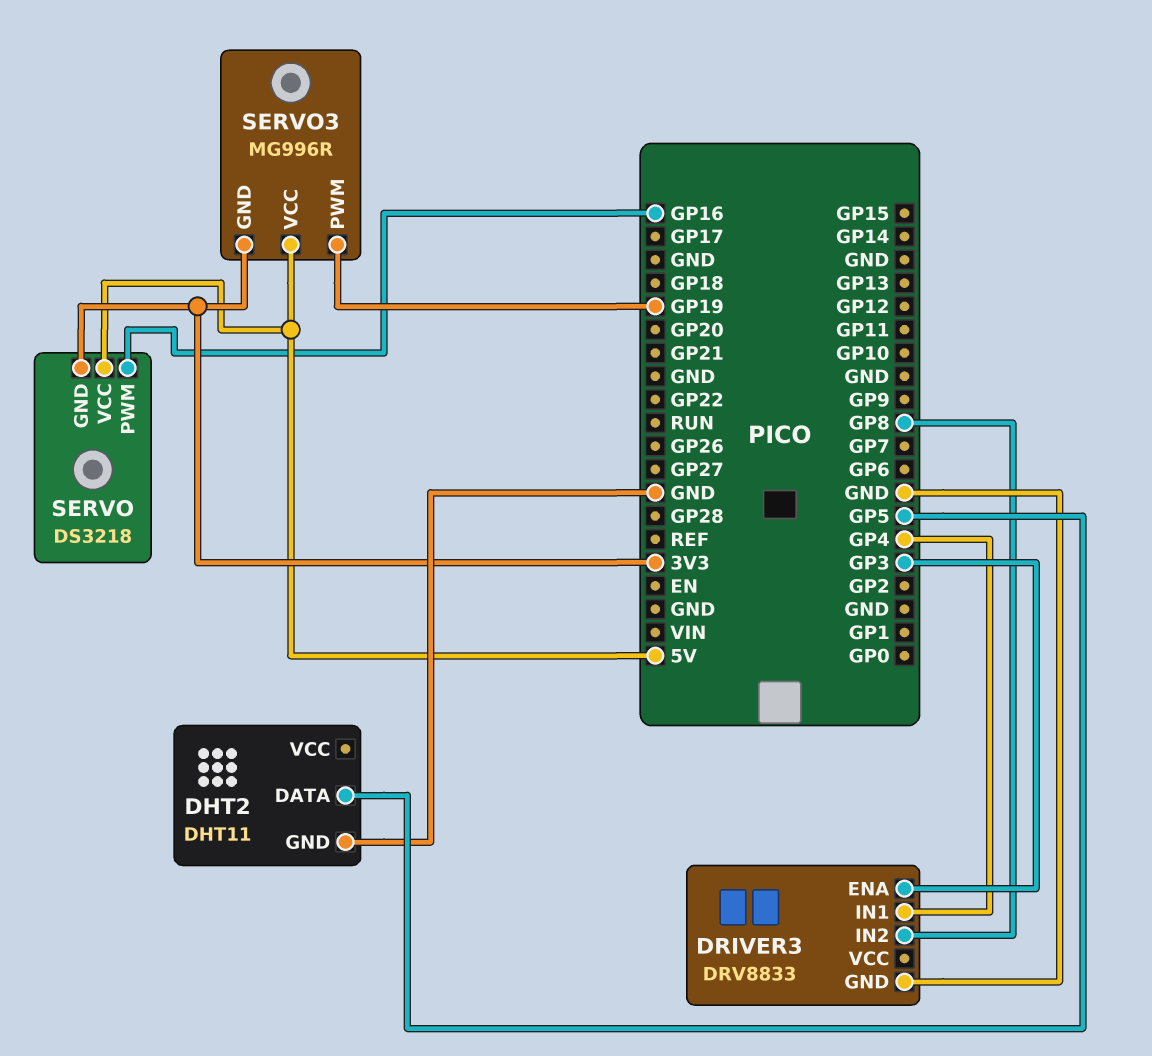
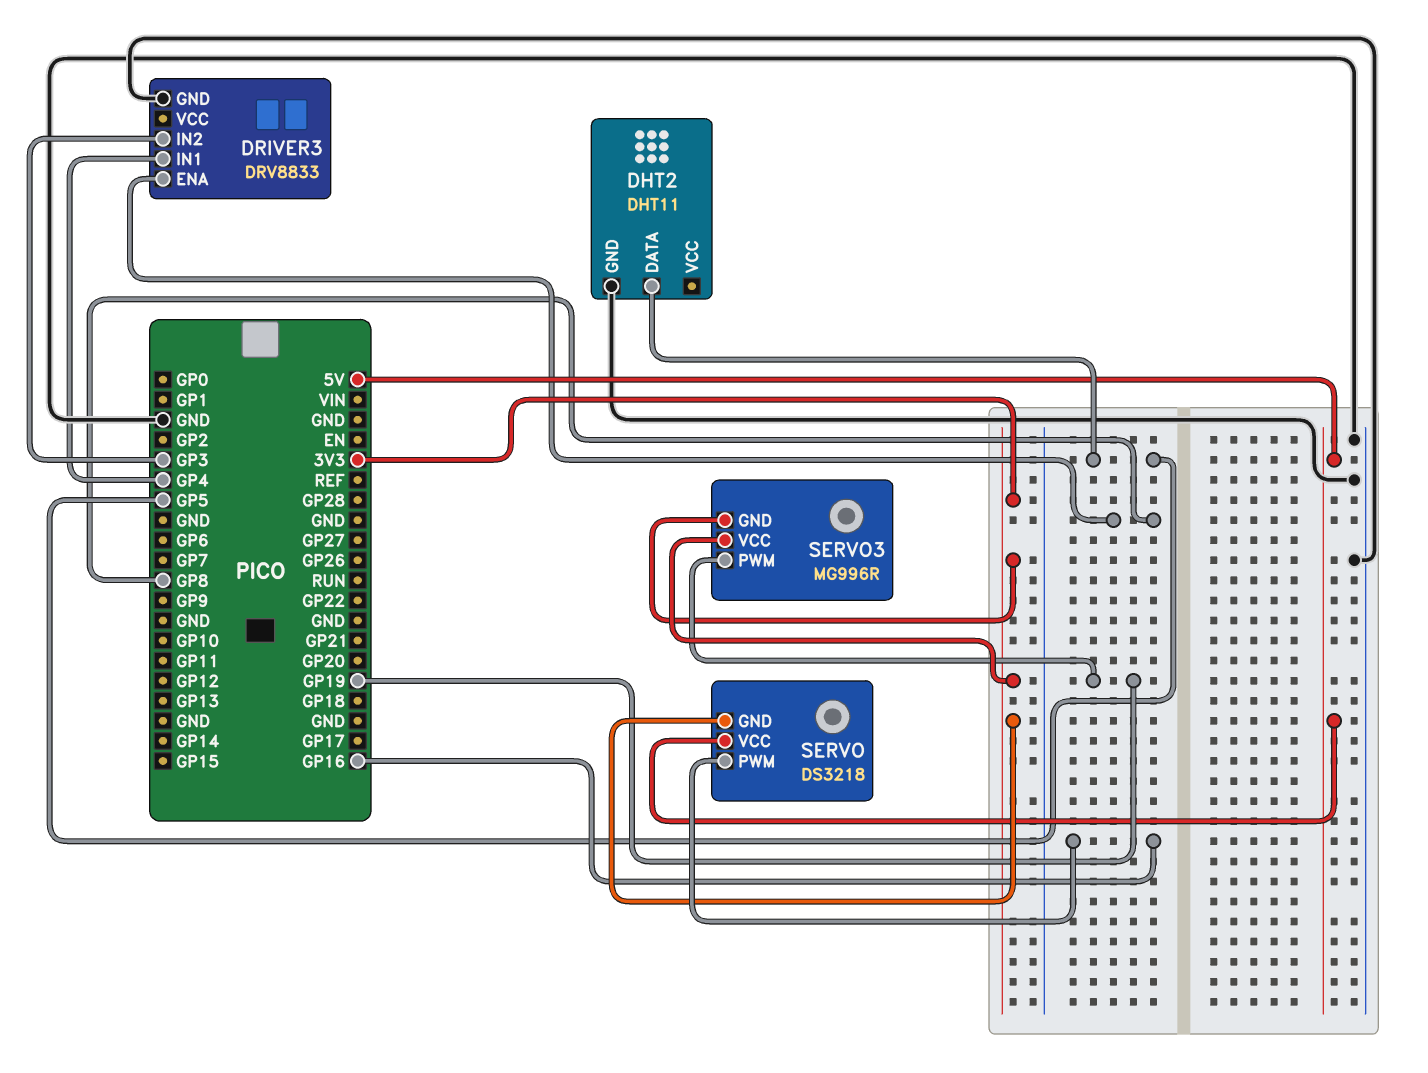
DRIVER3 pin ENA: GP3 -> GP8
DRIVER3 pin IN2: GP8 -> GP3
SERVO3 pin VCC: 5V -> 3V3

